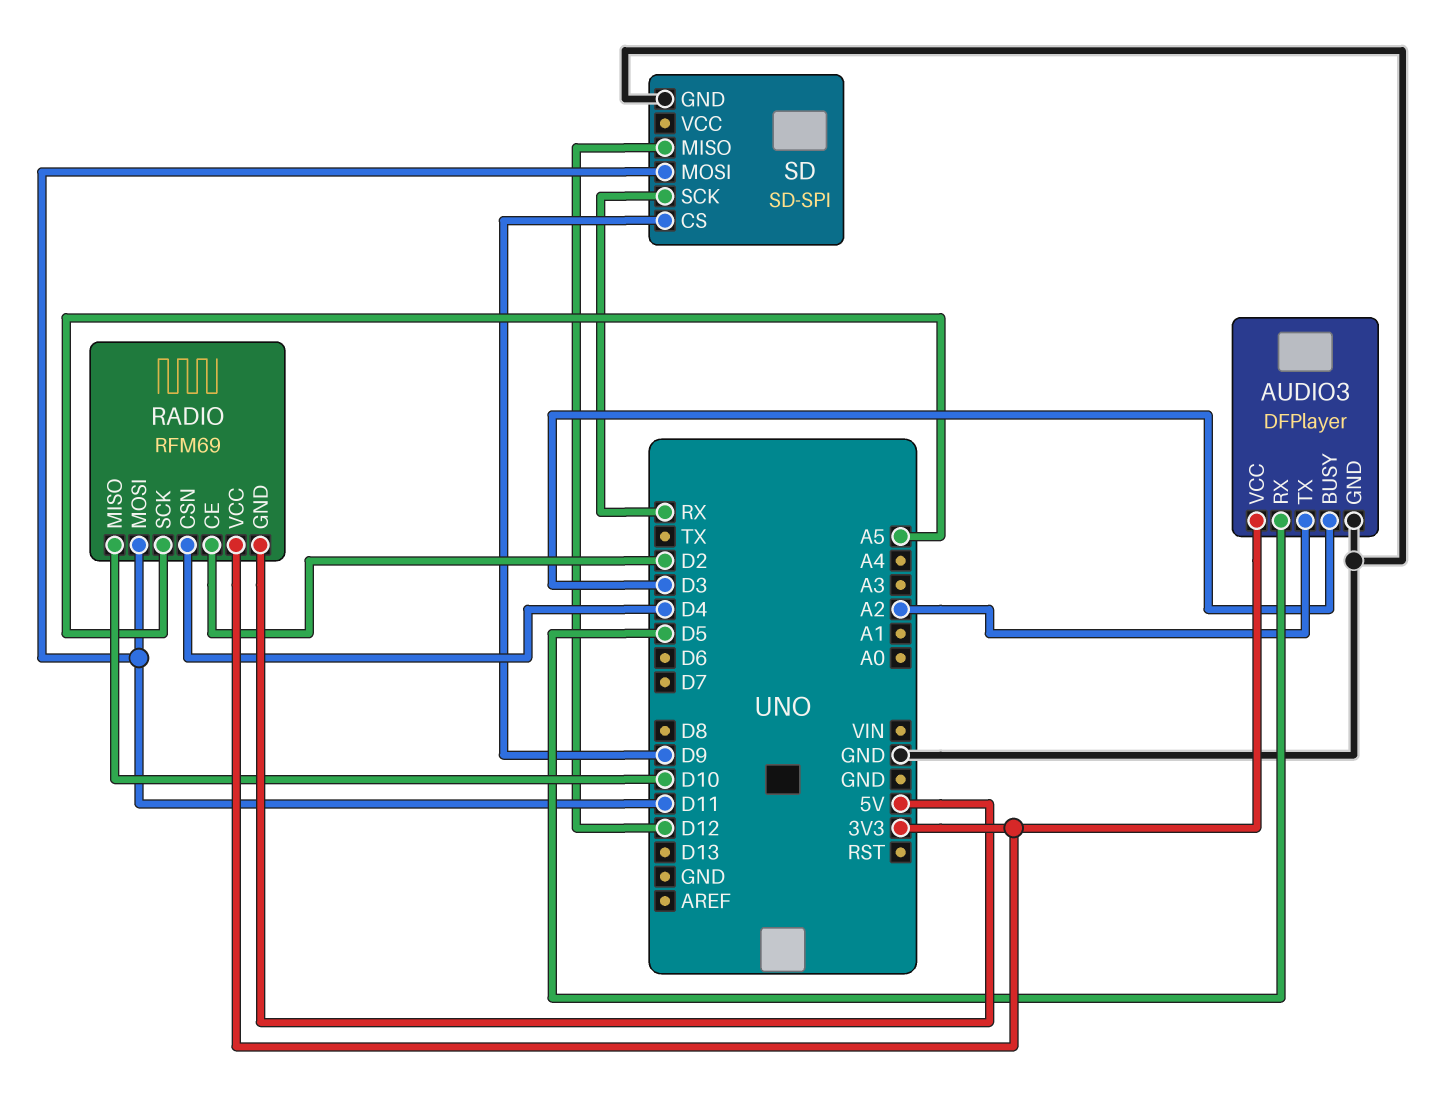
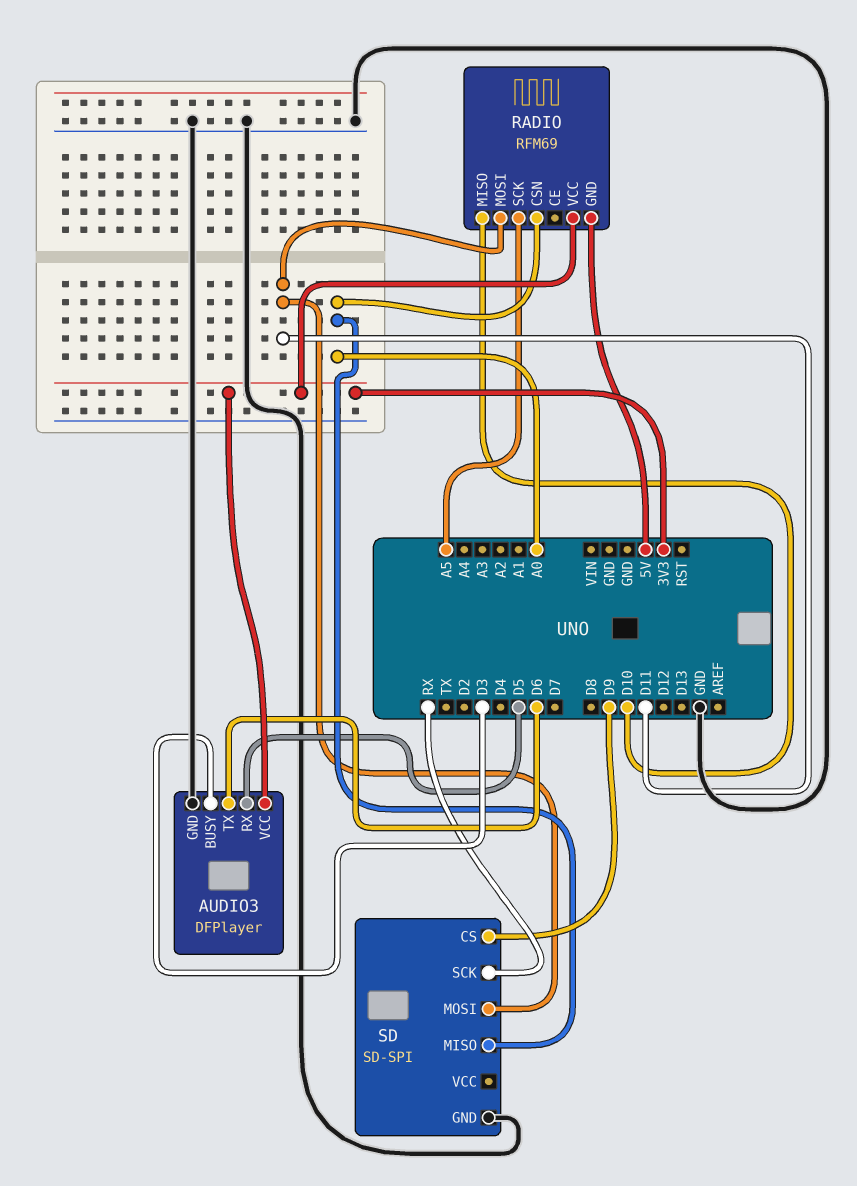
AUDIO3 pin TX: A2 -> D6
RADIO pin CE: D2 -> none
RADIO pin CSN: D4 -> A0
SD pin MISO: D12 -> A0

